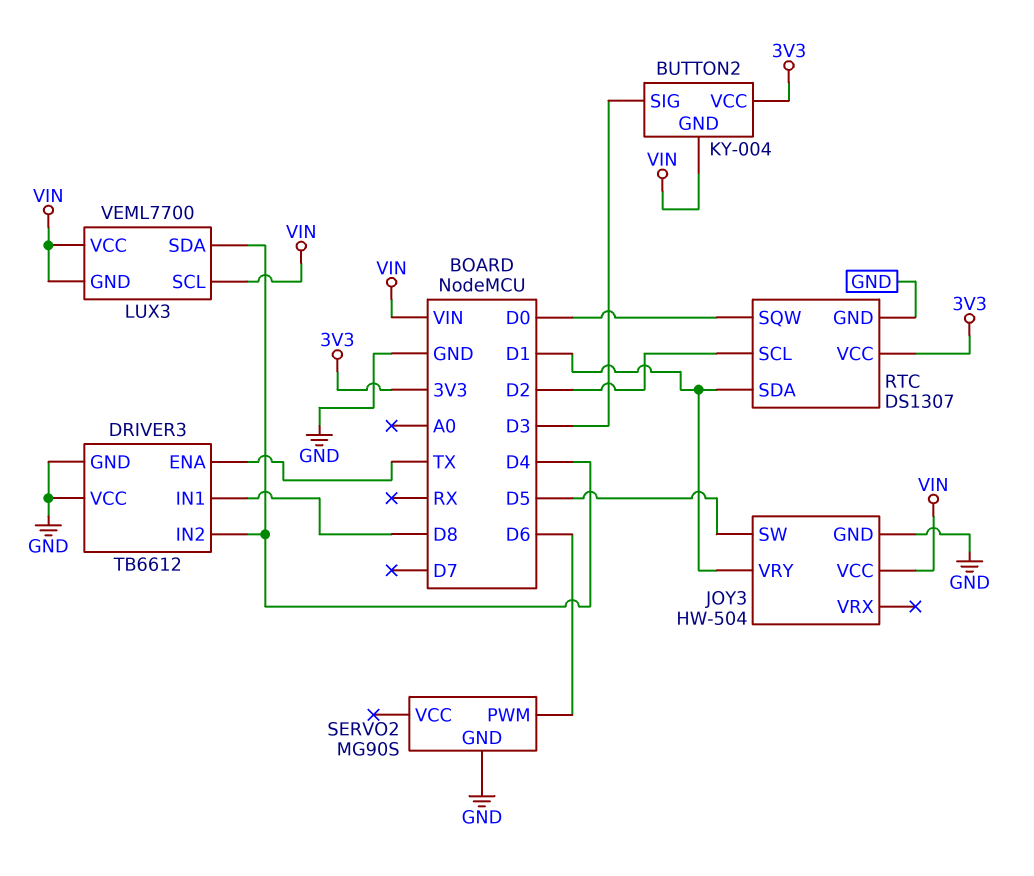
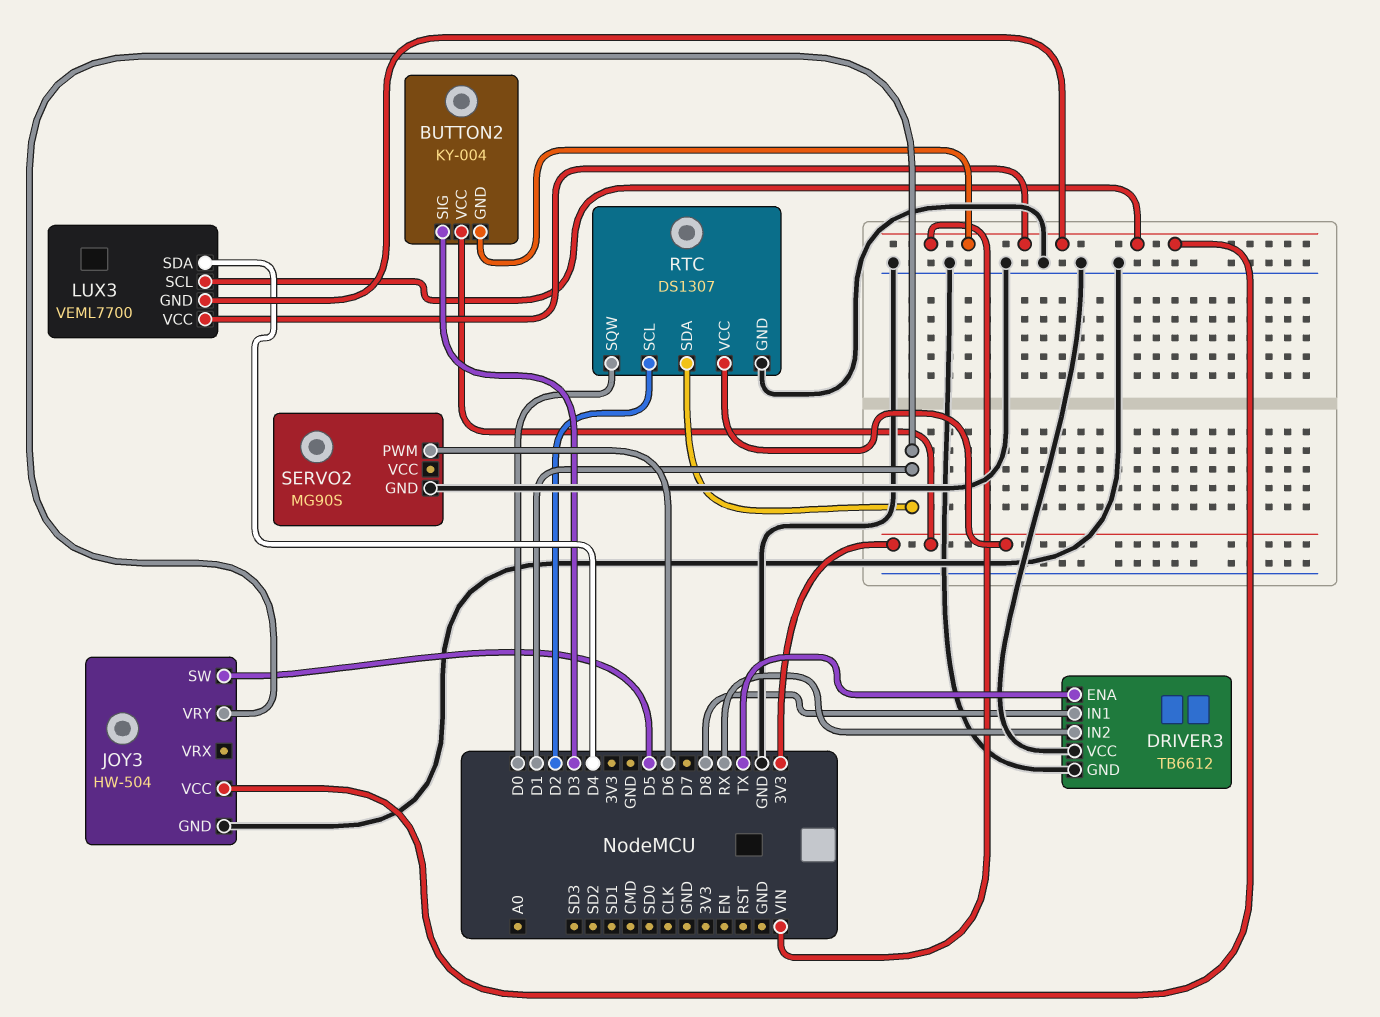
DRIVER3 pin IN2: D4 -> RX

